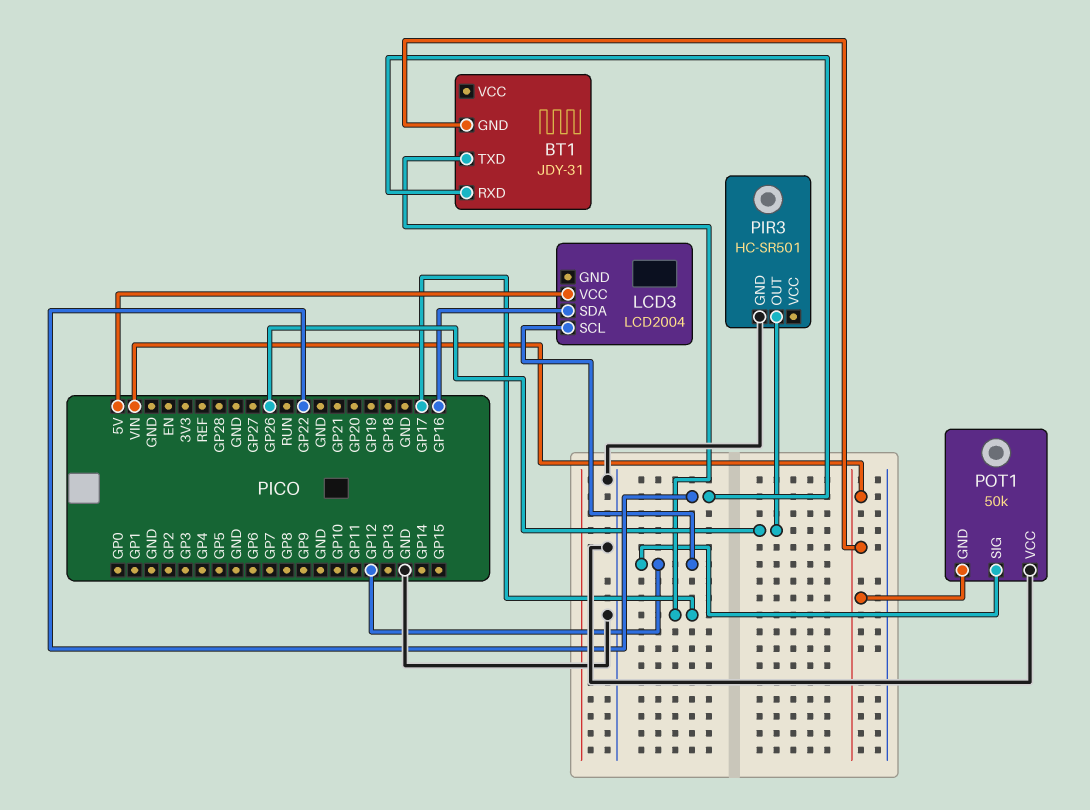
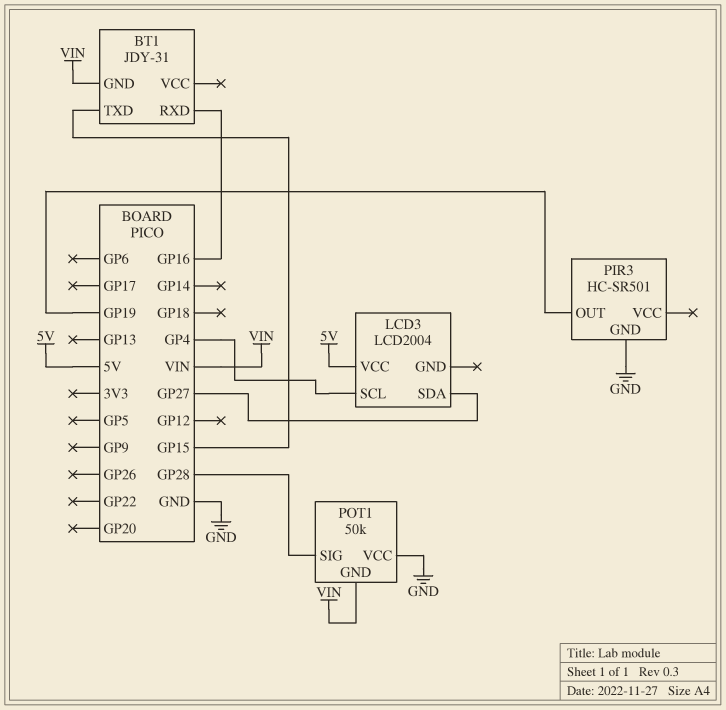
BT1 pin RXD: GP22 -> GP16
BT1 pin TXD: GP17 -> GP15
LCD3 pin SCL: GP12 -> GP4
LCD3 pin SDA: GP16 -> GP27
PIR3 pin OUT: GP26 -> GP19
POT1 pin SIG: GP12 -> GP28

